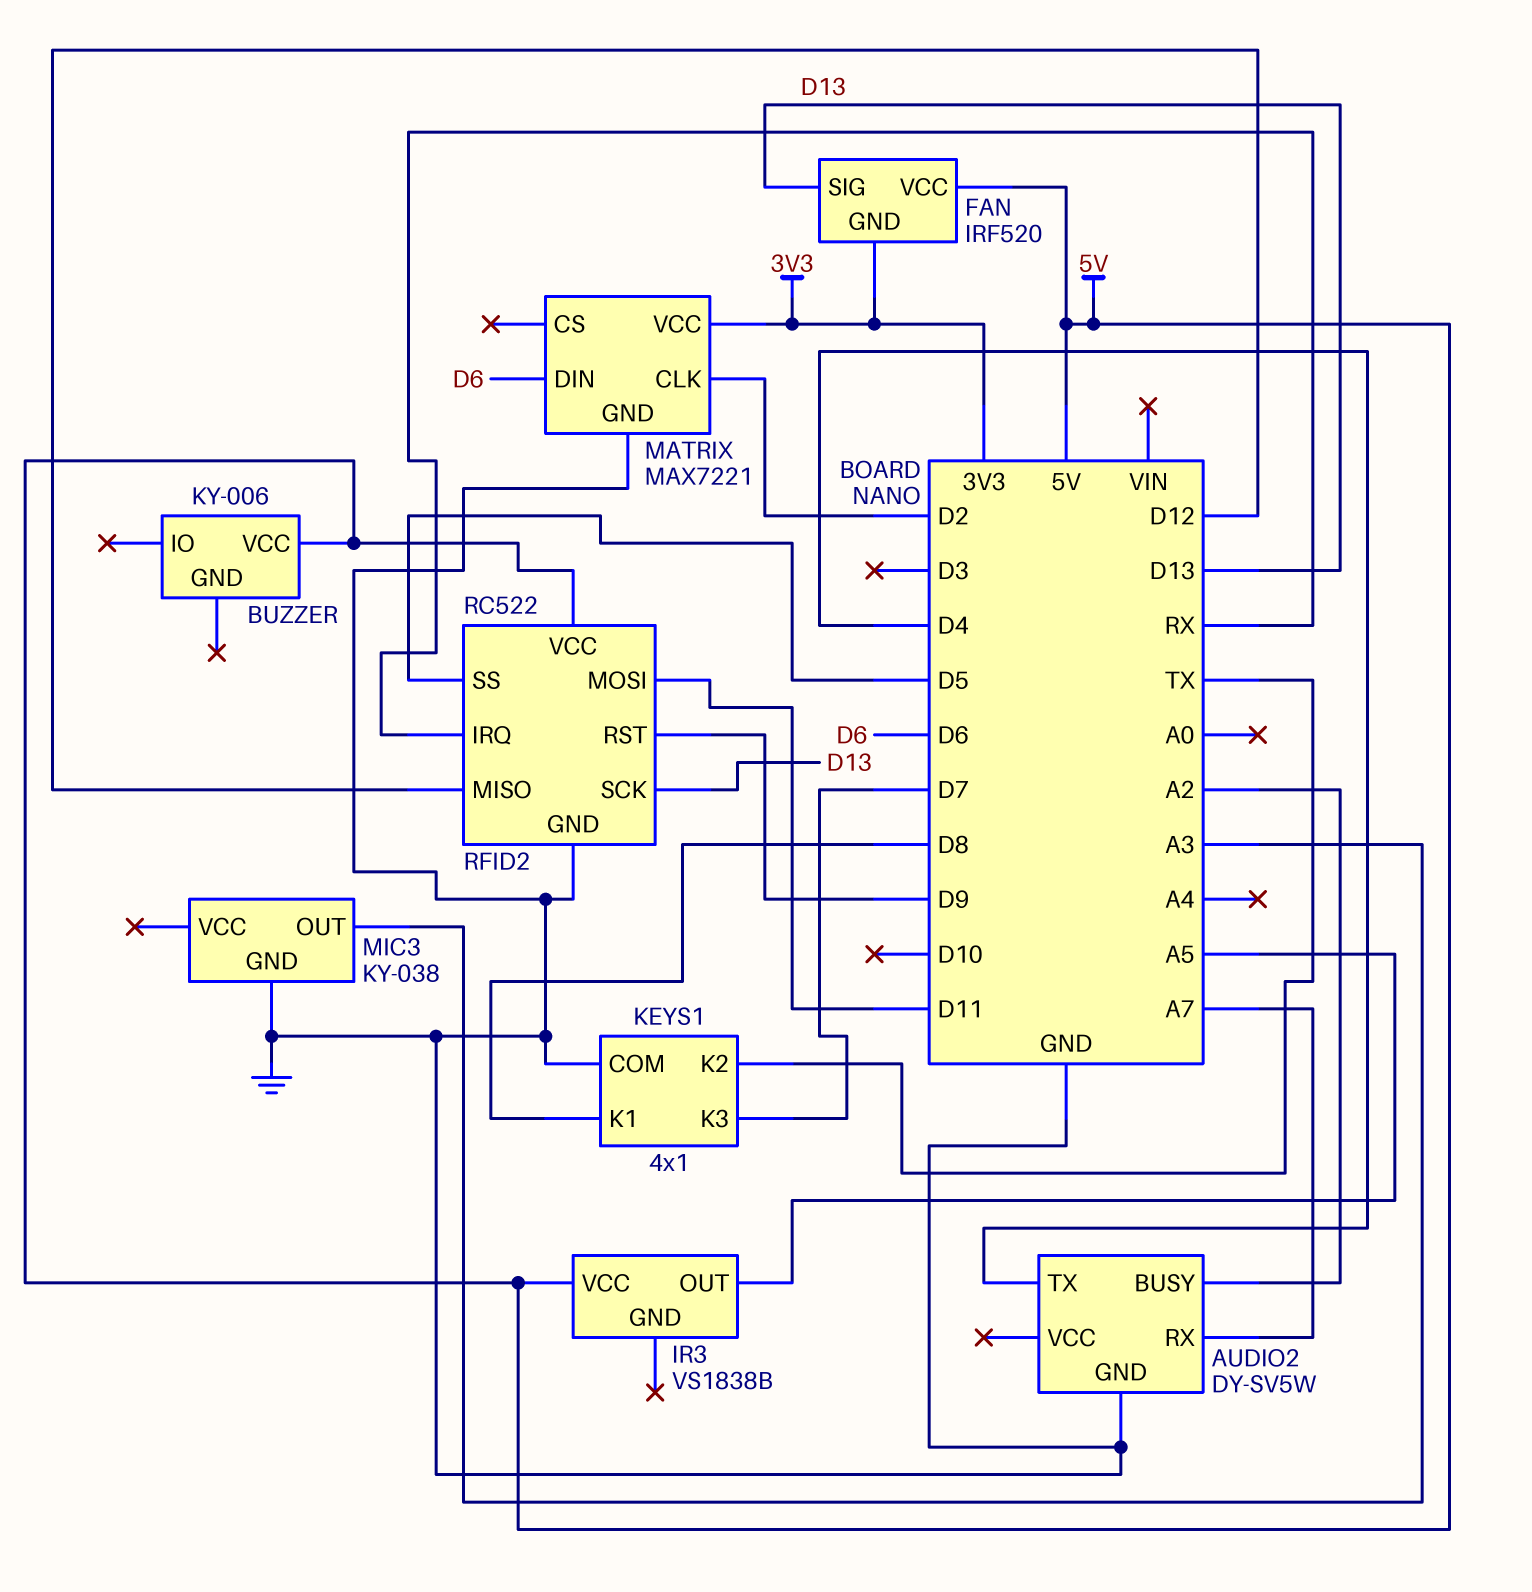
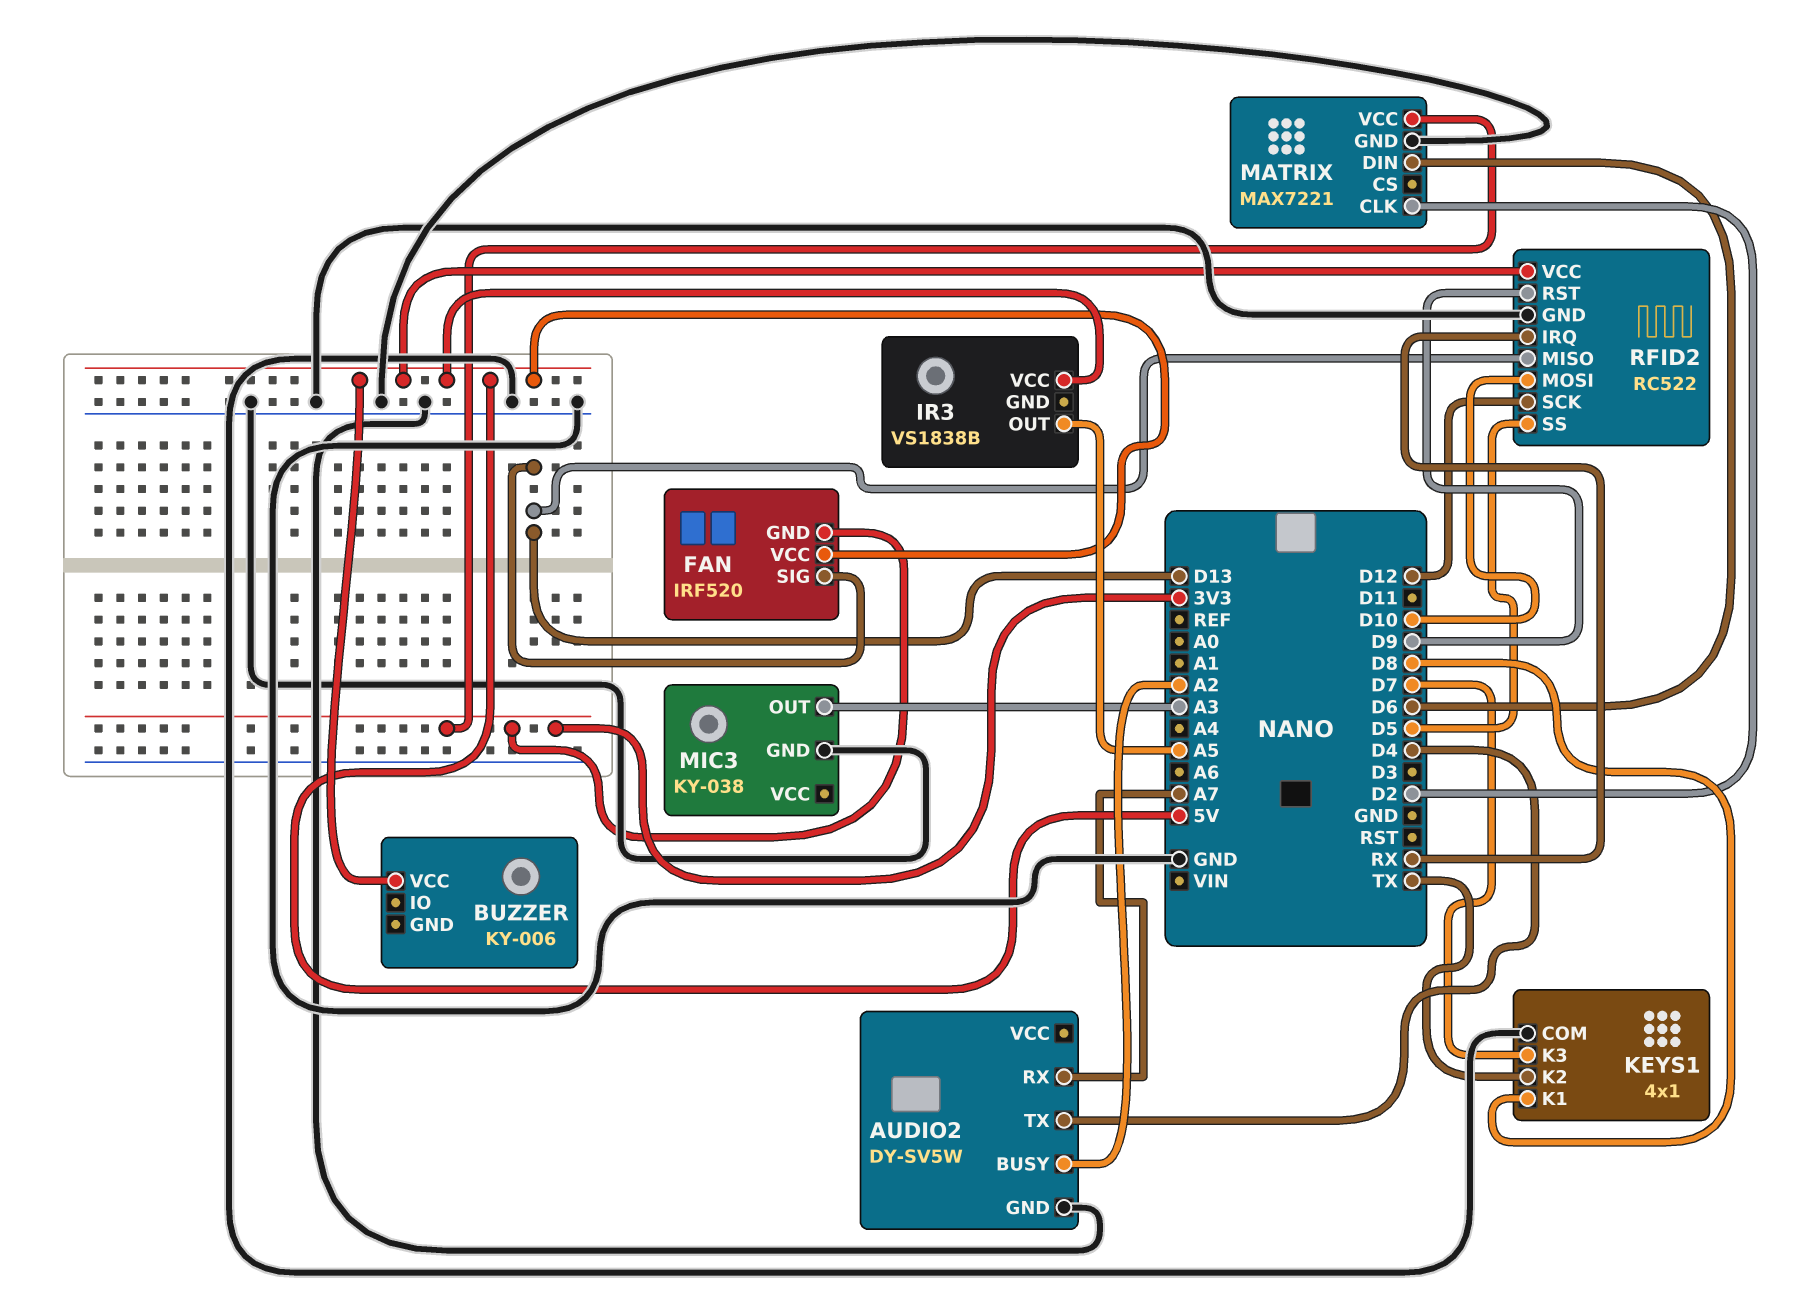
RFID2 pin MISO: D12 -> D13
RFID2 pin MOSI: D11 -> D10
RFID2 pin SCK: D13 -> D12

